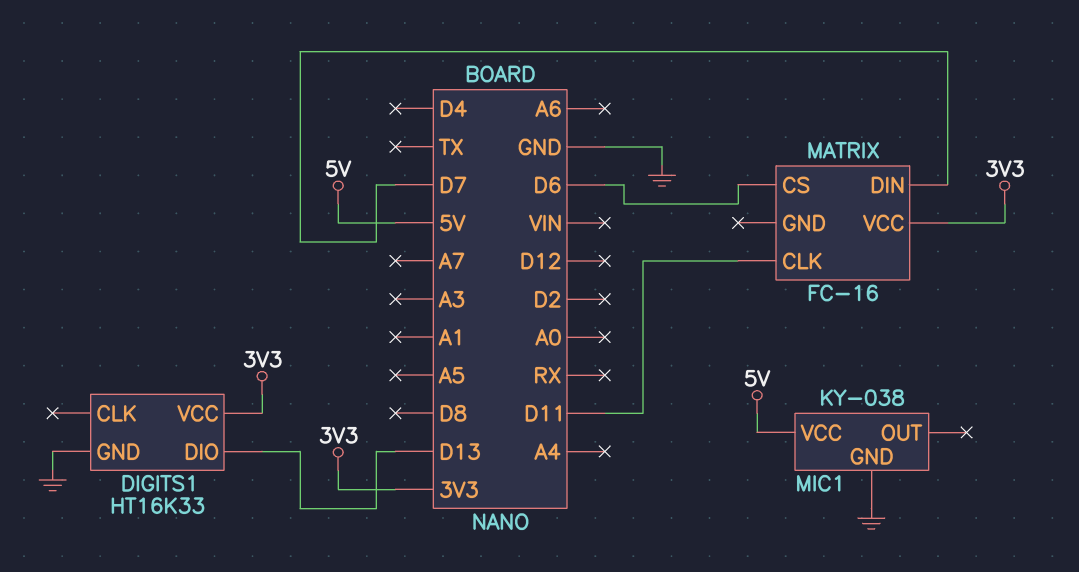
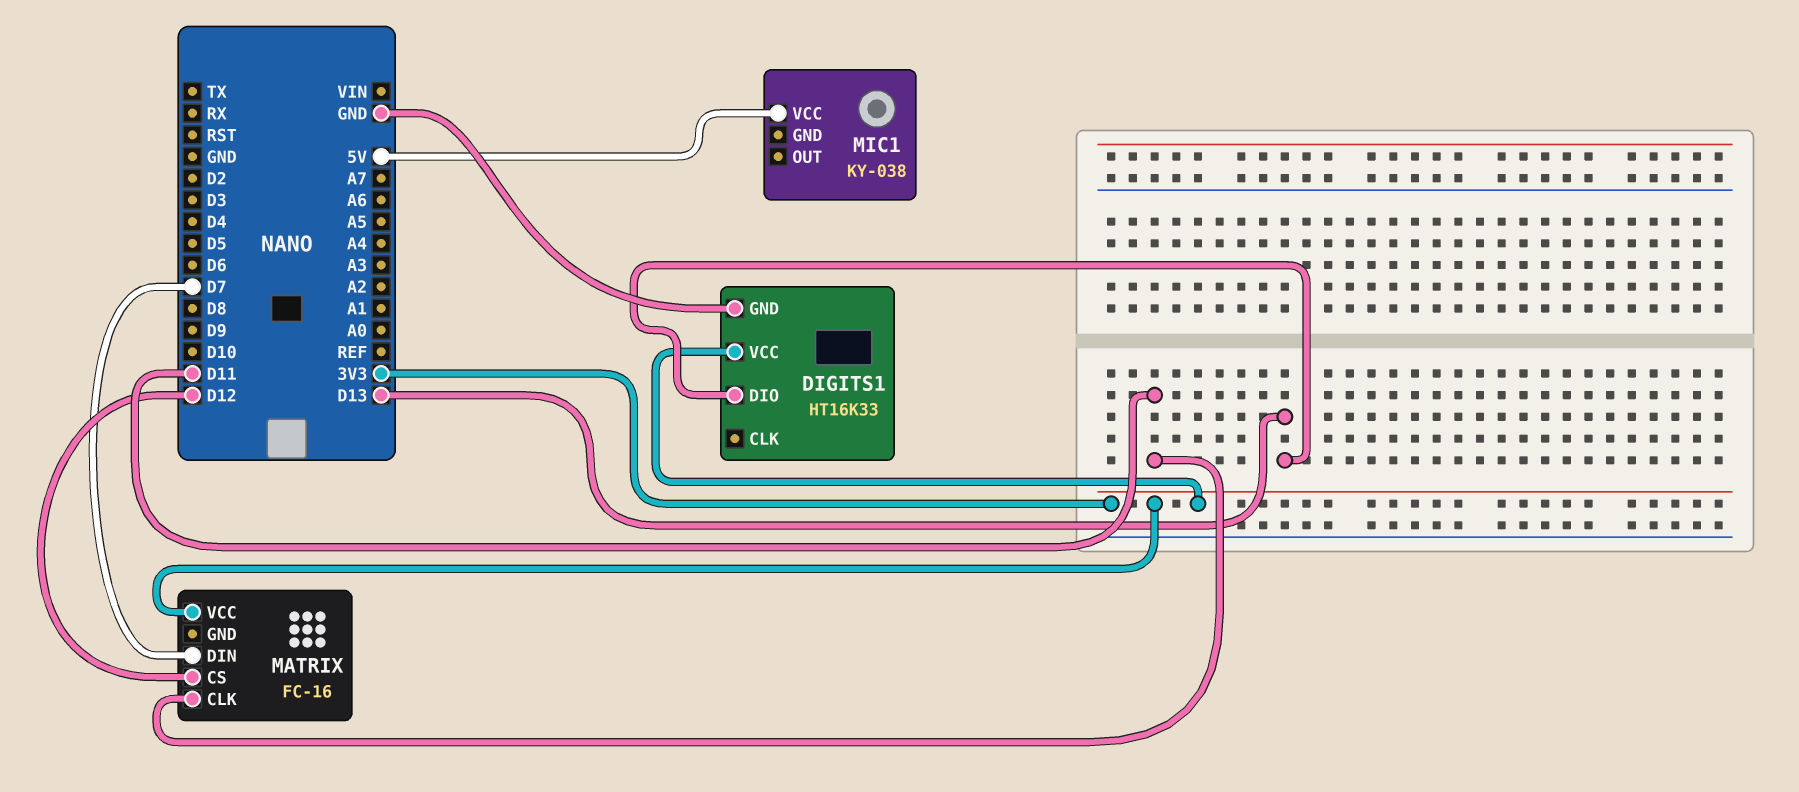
MATRIX pin CS: D6 -> D12
MIC1 pin GND: GND -> none

